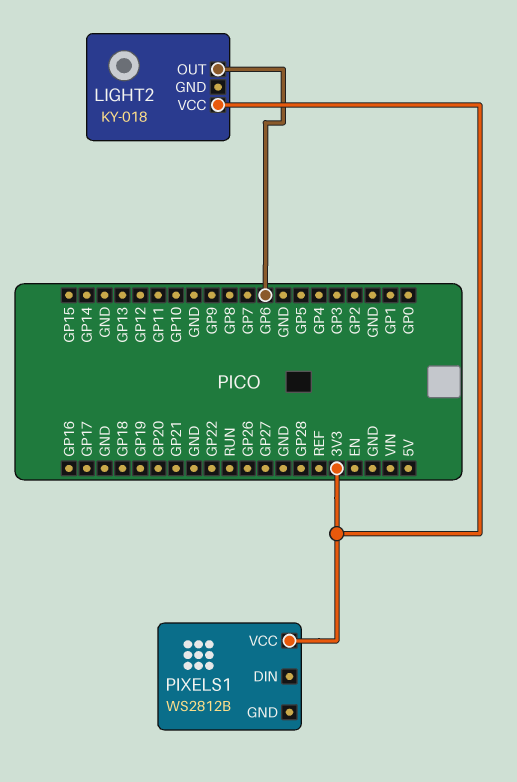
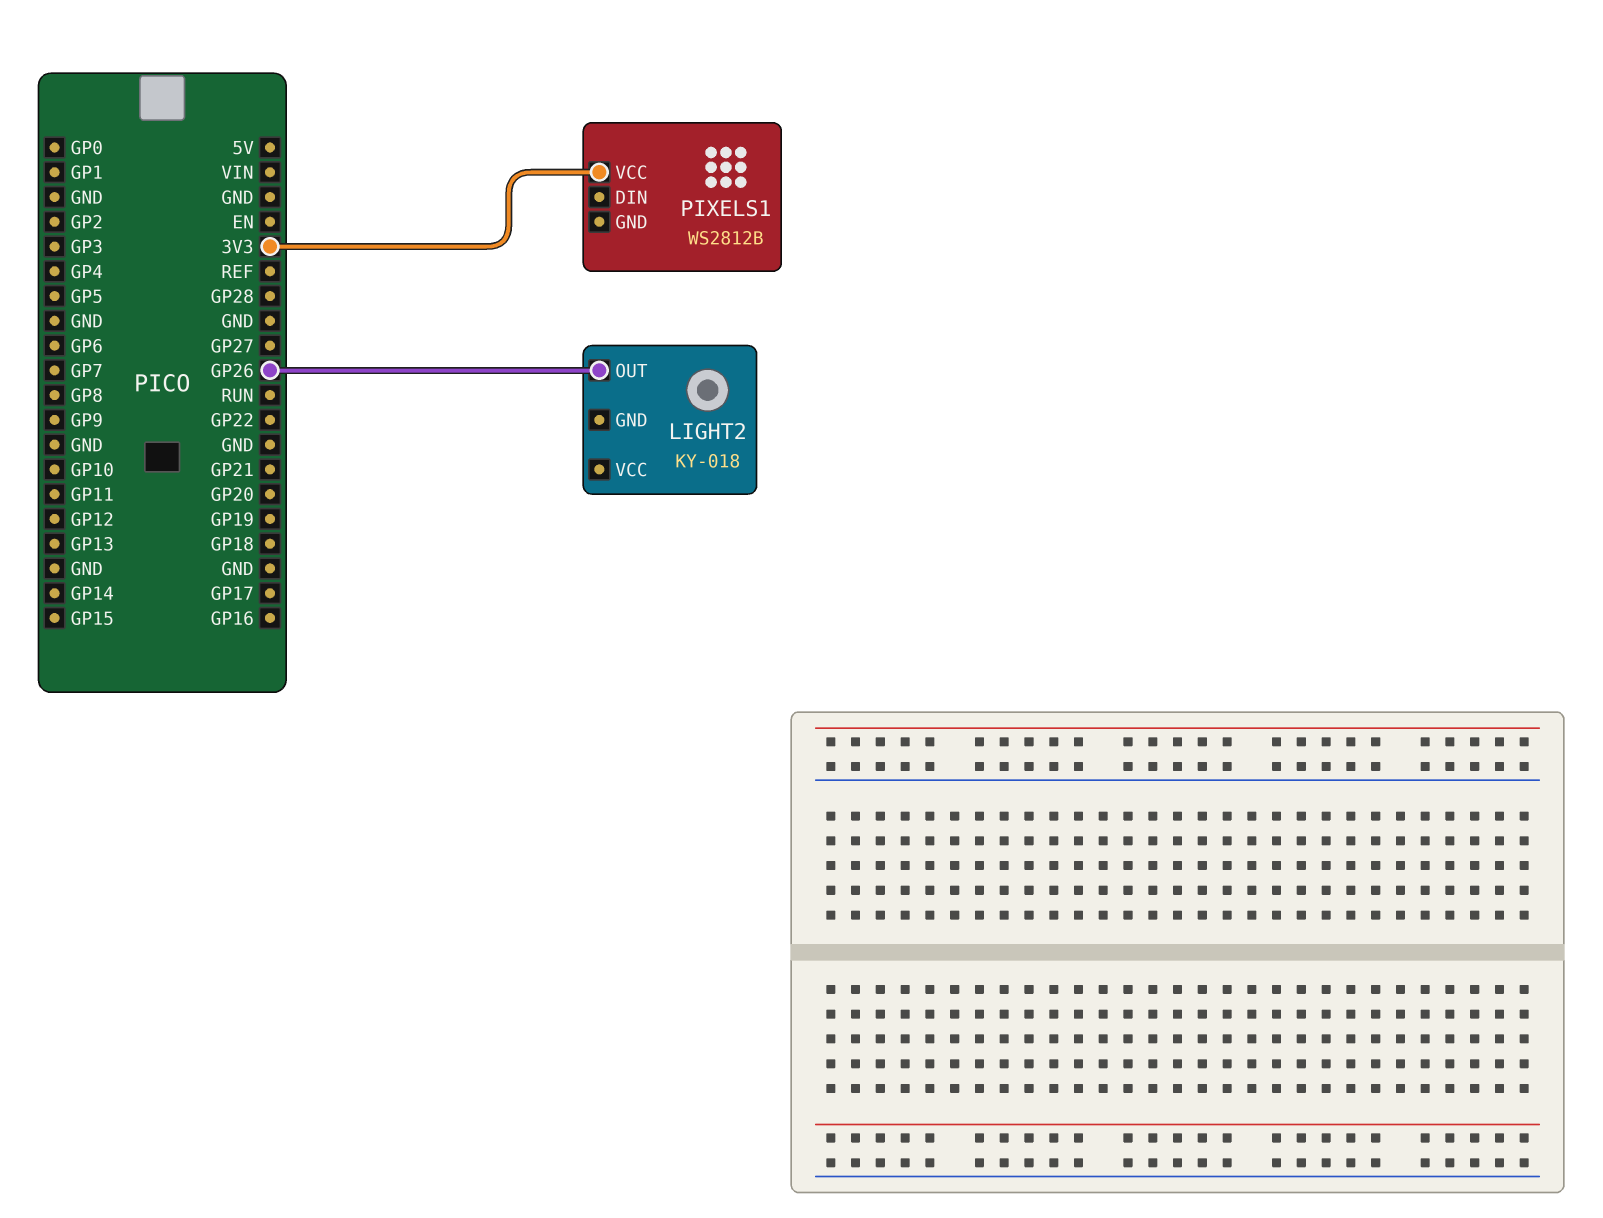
LIGHT2 pin OUT: GP6 -> GP26
LIGHT2 pin VCC: 3V3 -> none

